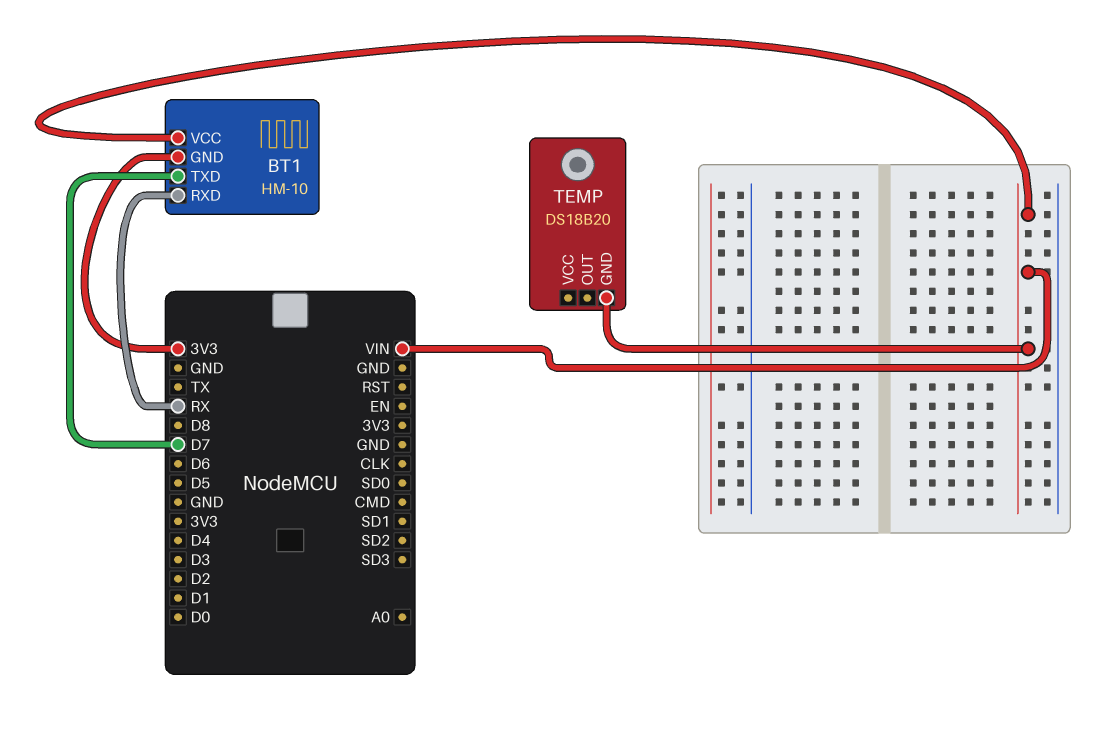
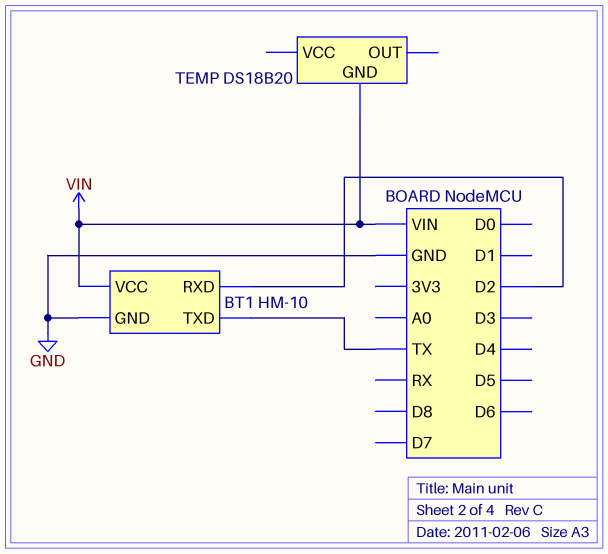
BT1 pin GND: 3V3 -> GND
BT1 pin RXD: RX -> D2
BT1 pin TXD: D7 -> TX

